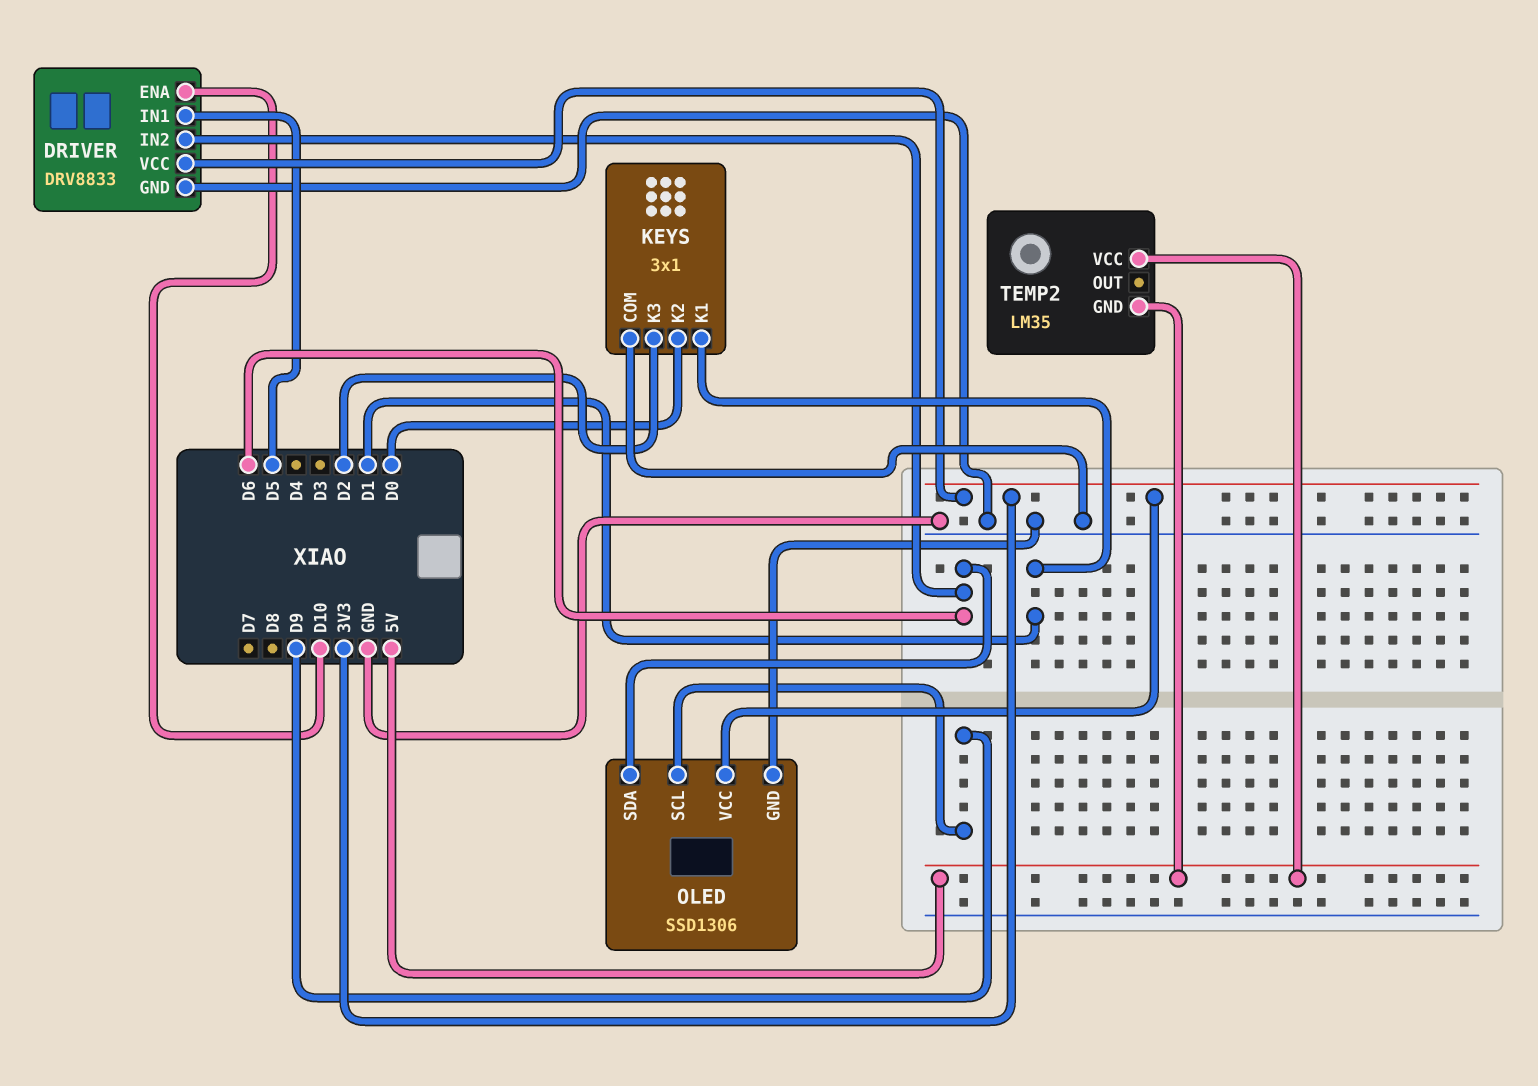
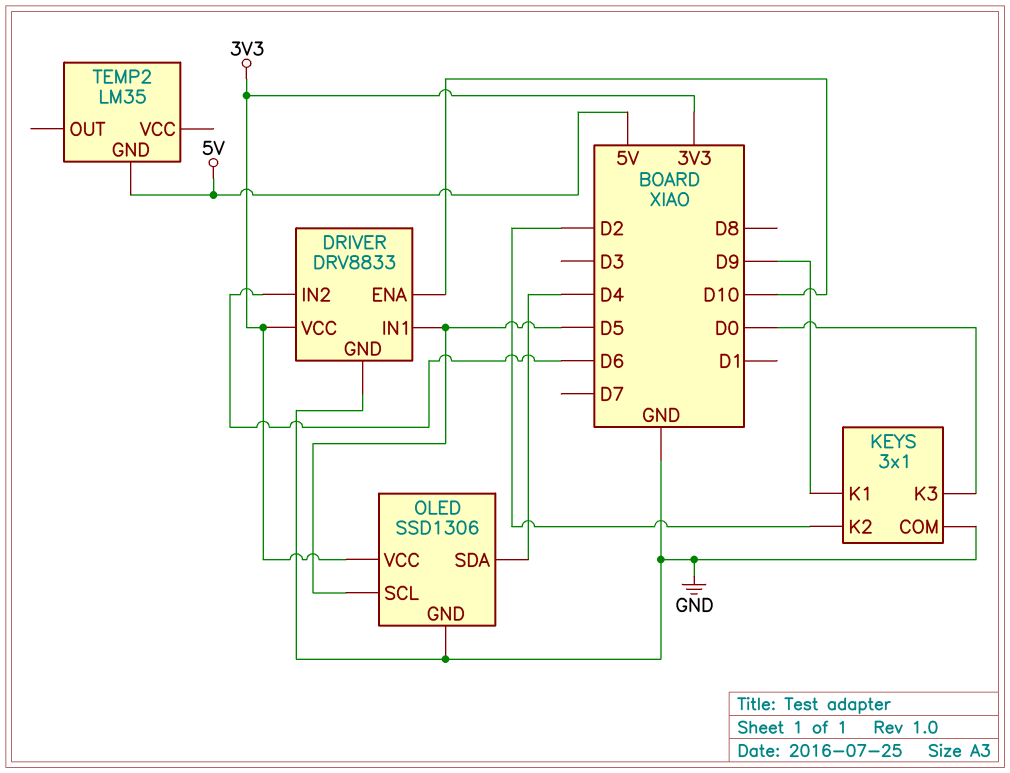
KEYS pin K1: D1 -> D9
KEYS pin K2: D0 -> D2
KEYS pin K3: D2 -> D0
OLED pin SCL: D9 -> D5
OLED pin SDA: D6 -> D4
TEMP2 pin VCC: 5V -> none

